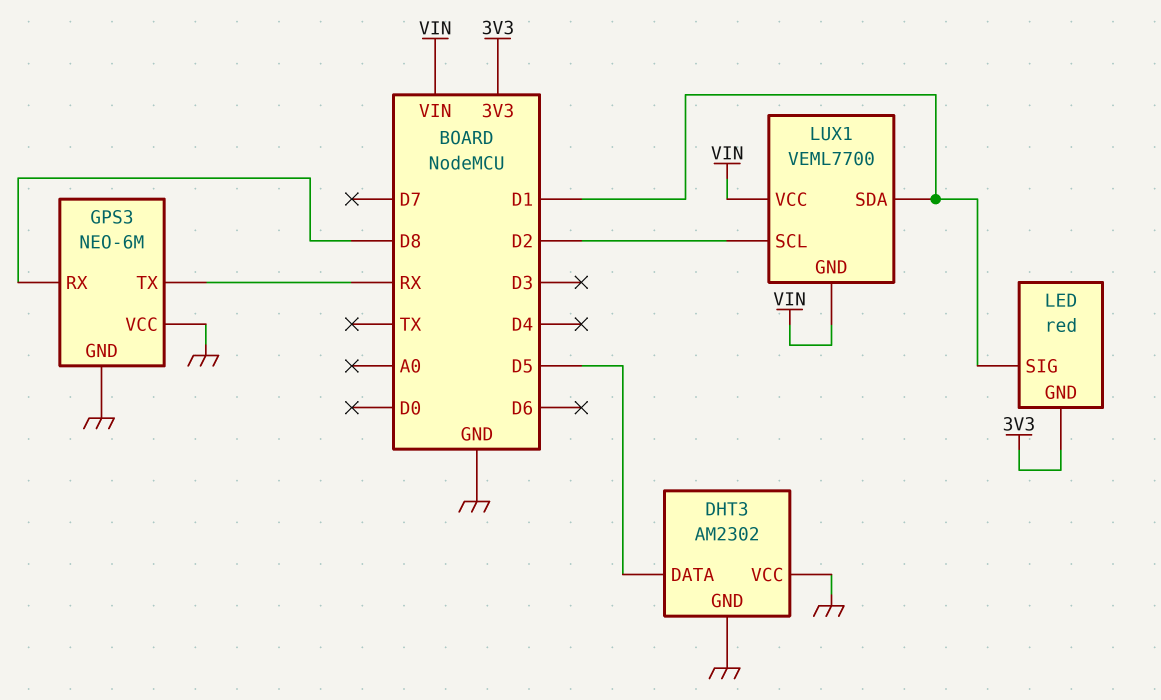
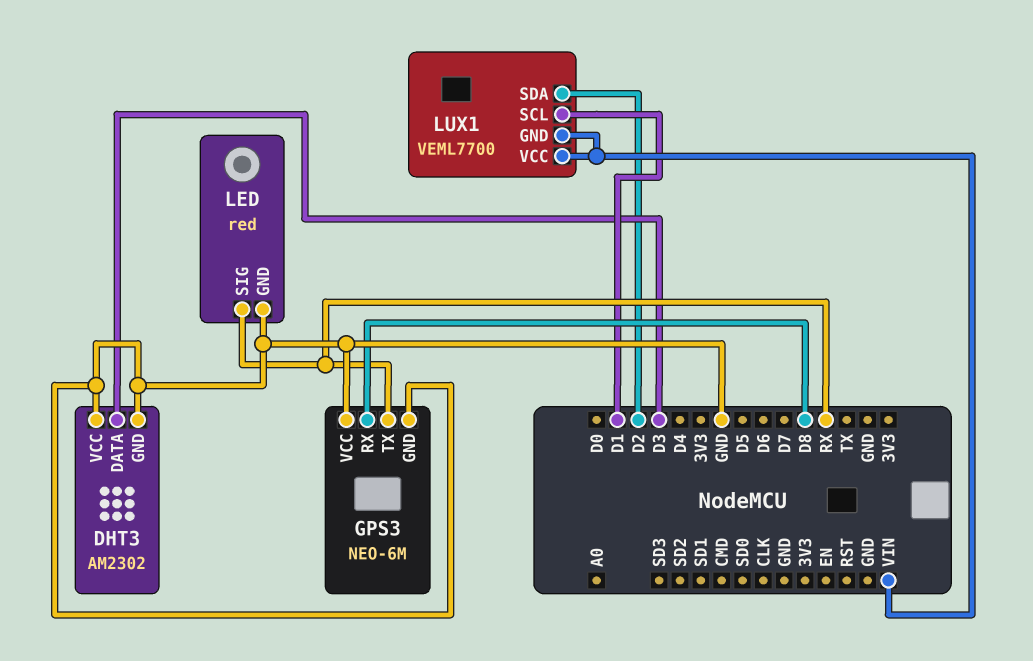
DHT3 pin DATA: D5 -> D3
LED pin GND: 3V3 -> GND
LED pin SIG: D1 -> RX
LUX1 pin SCL: D2 -> D1
LUX1 pin SDA: D1 -> D2

